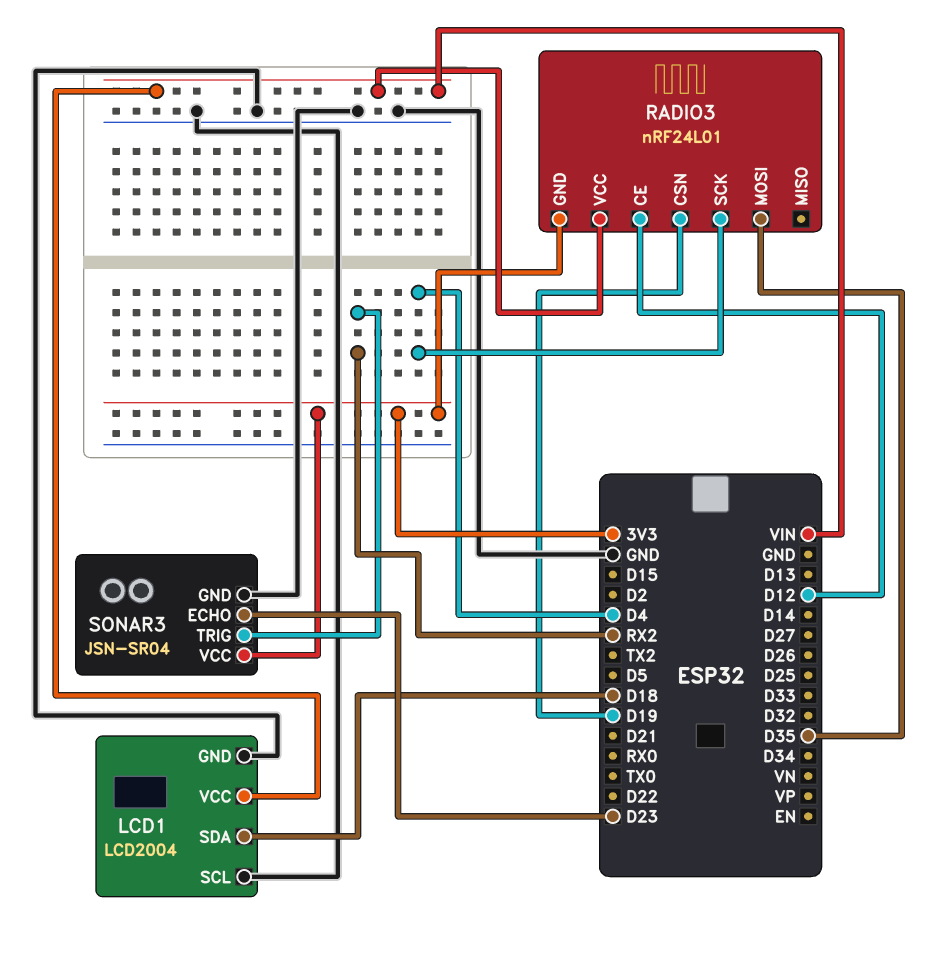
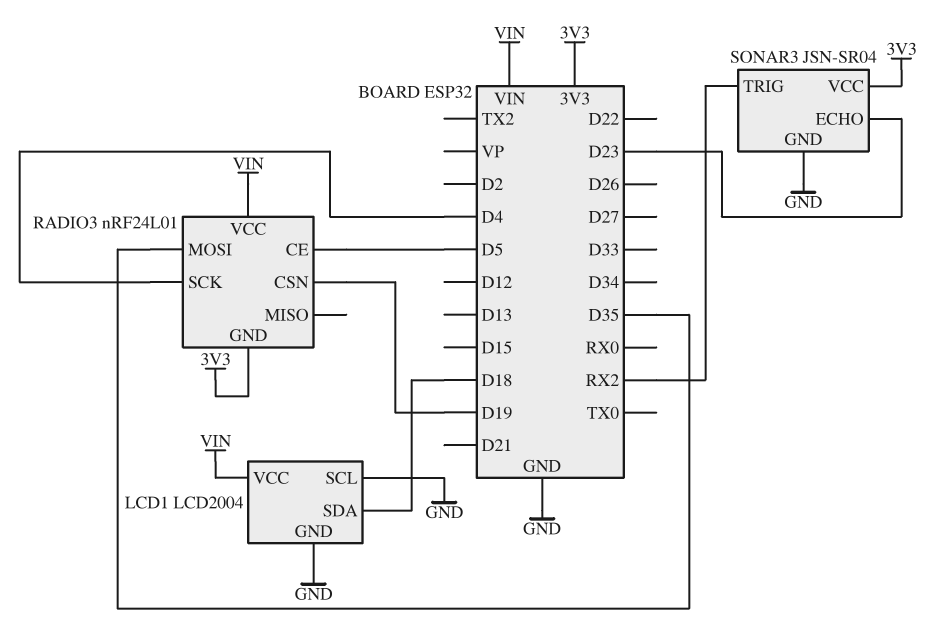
RADIO3 pin CE: D12 -> D5

